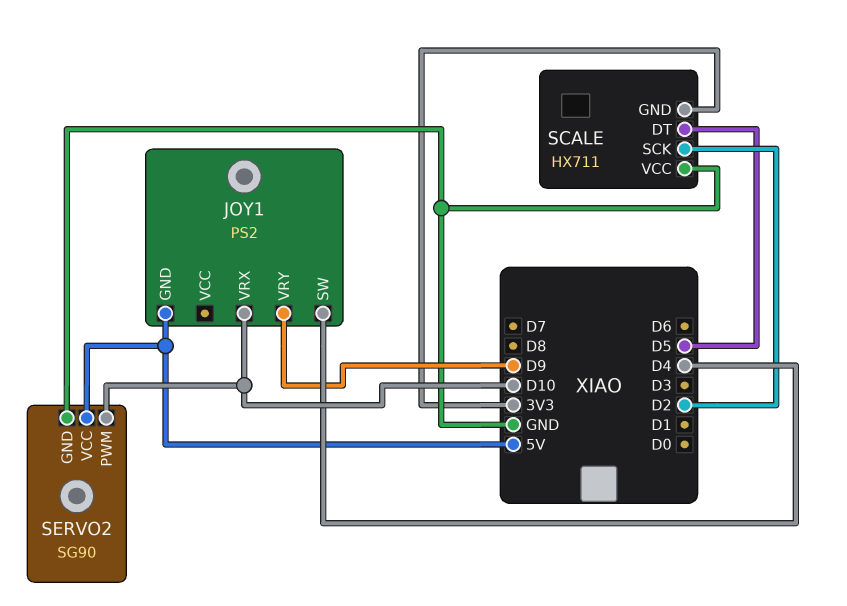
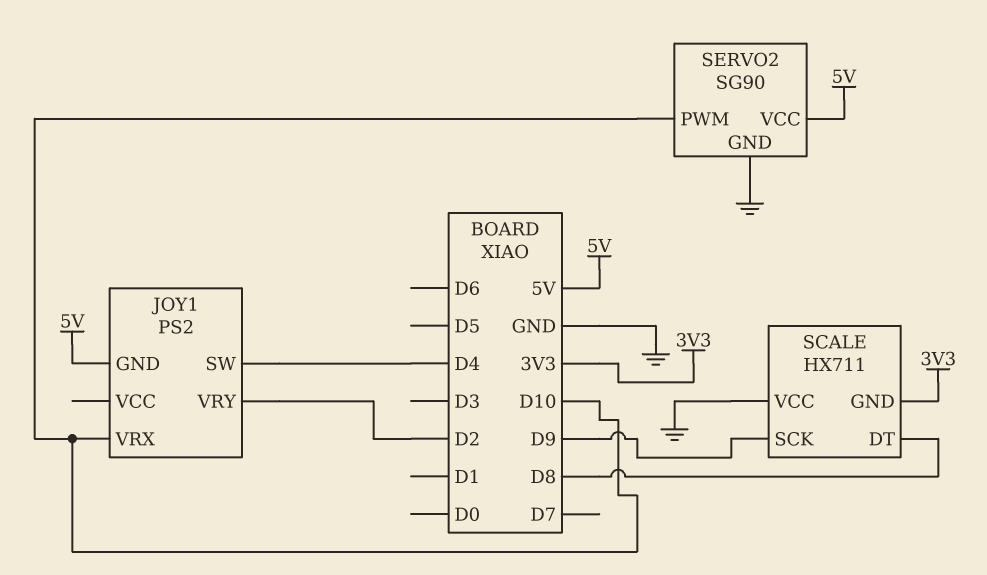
JOY1 pin VRY: D9 -> D2
SCALE pin DT: D5 -> D8
SCALE pin SCK: D2 -> D9

